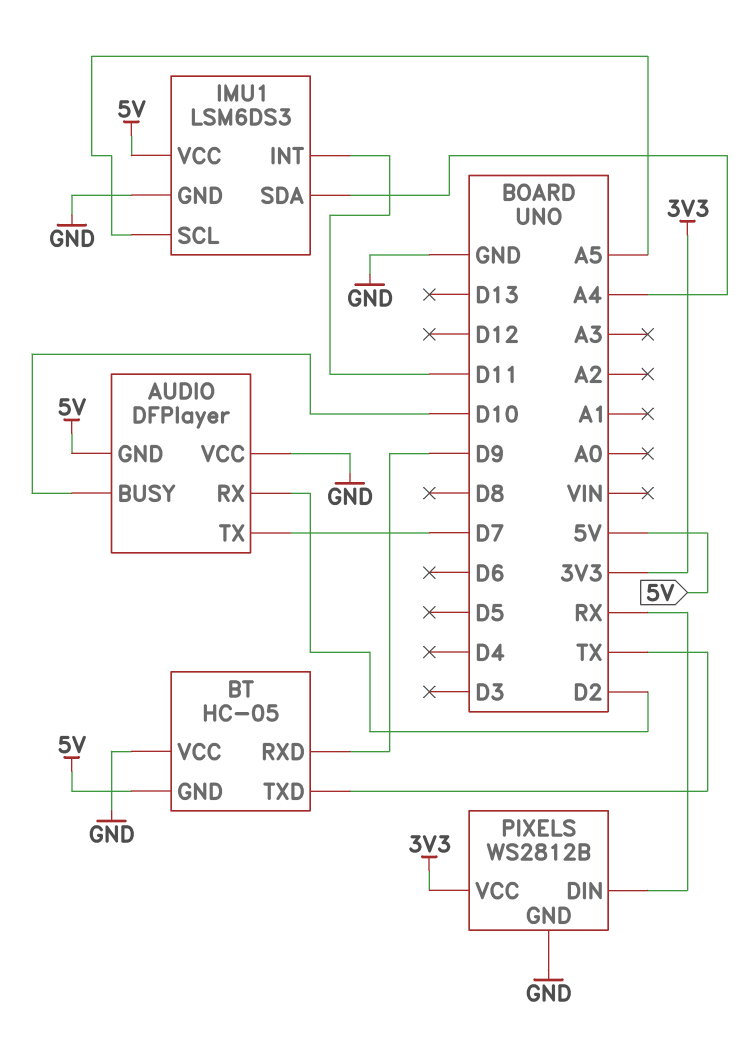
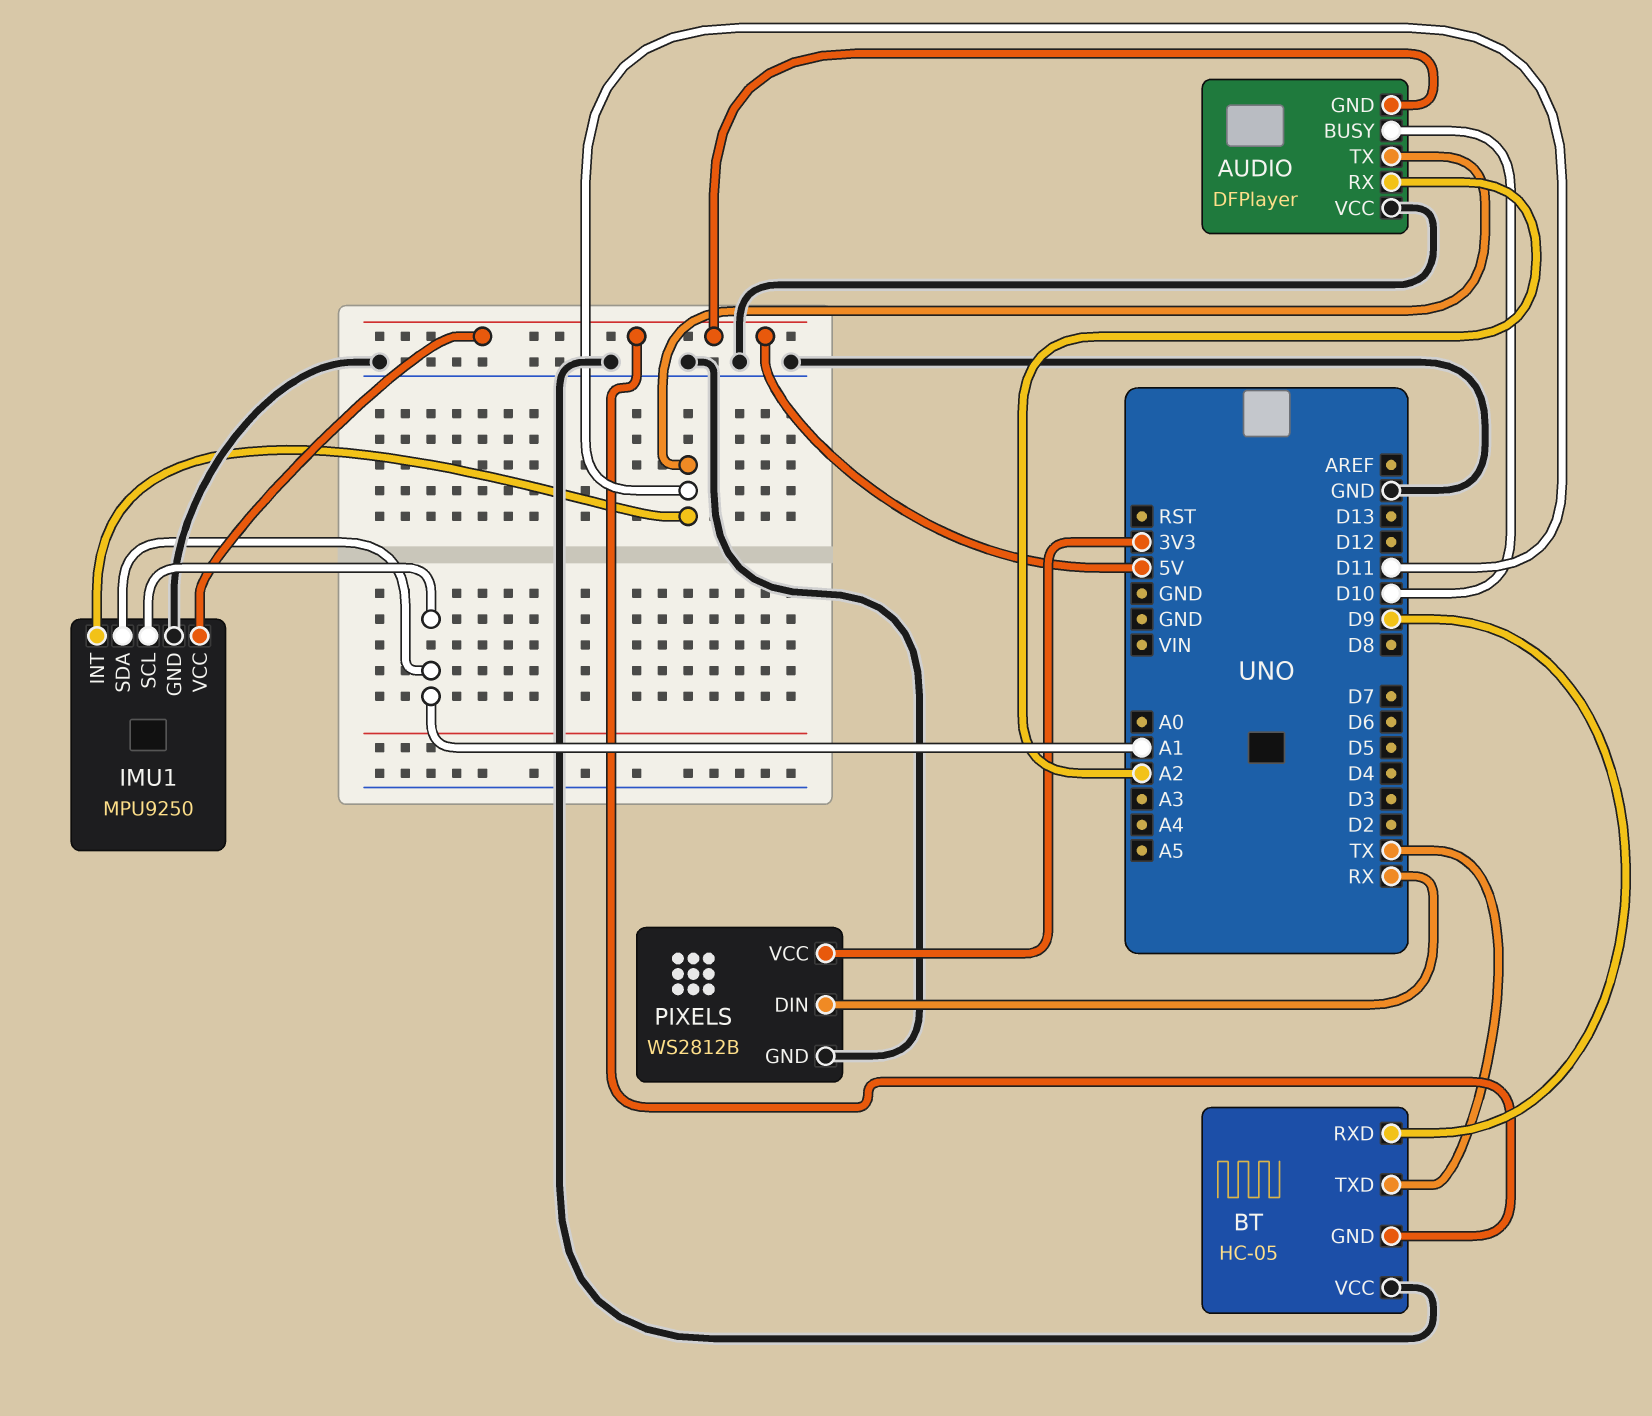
AUDIO pin RX: D2 -> A2
AUDIO pin TX: D7 -> D11
IMU1: LSM6DS3 -> MPU9250
IMU1 pin SCL: A5 -> A1
IMU1 pin SDA: A4 -> A1

